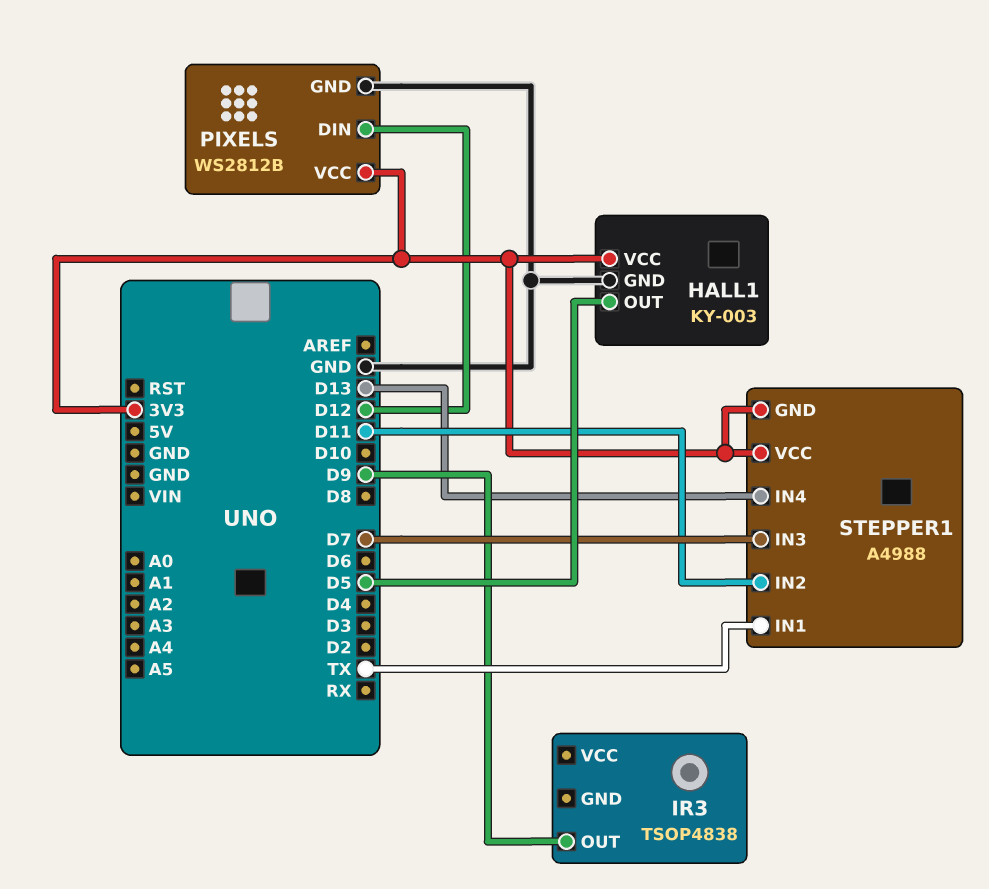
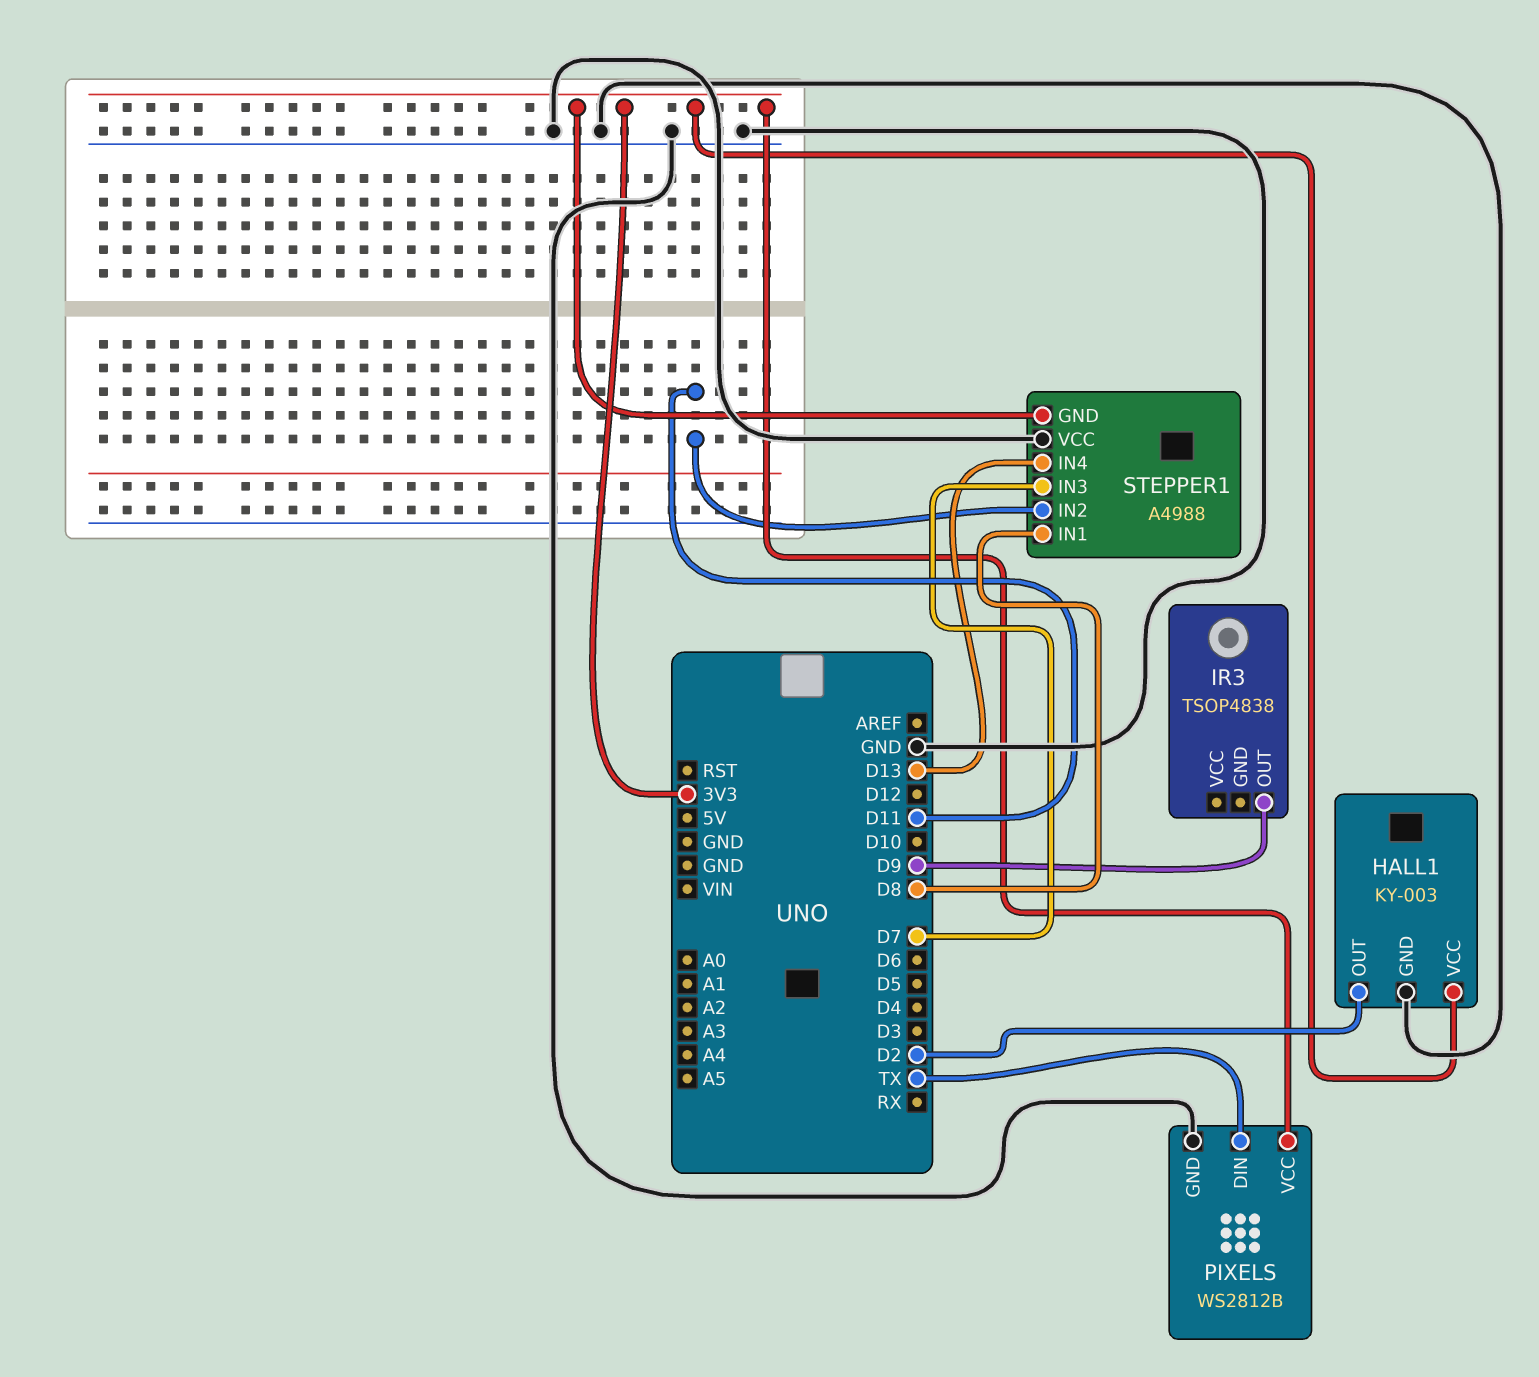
HALL1 pin OUT: D5 -> D2
PIXELS pin DIN: D12 -> TX
STEPPER1 pin IN1: TX -> D8
STEPPER1 pin VCC: 3V3 -> GND

